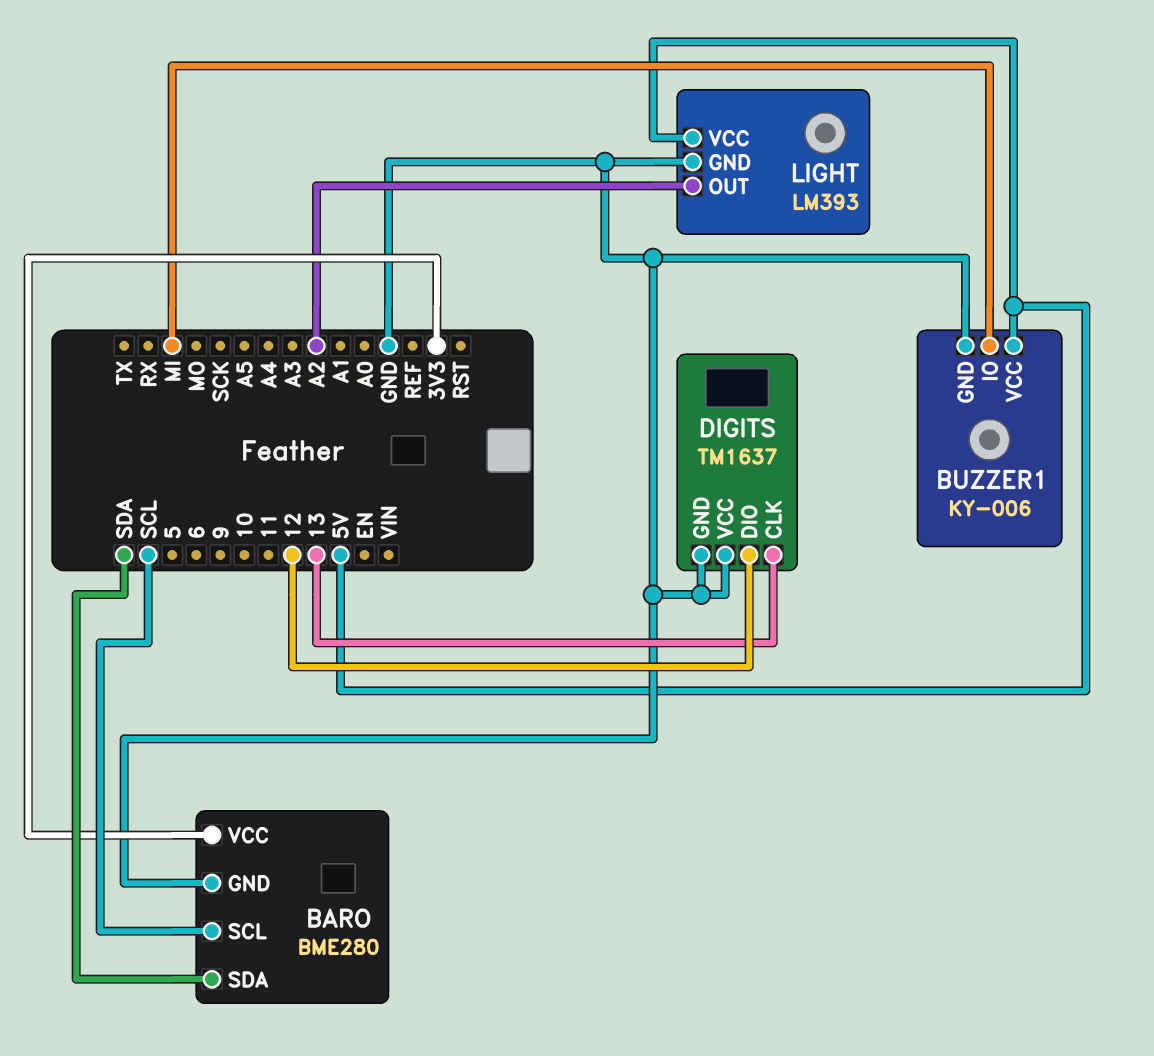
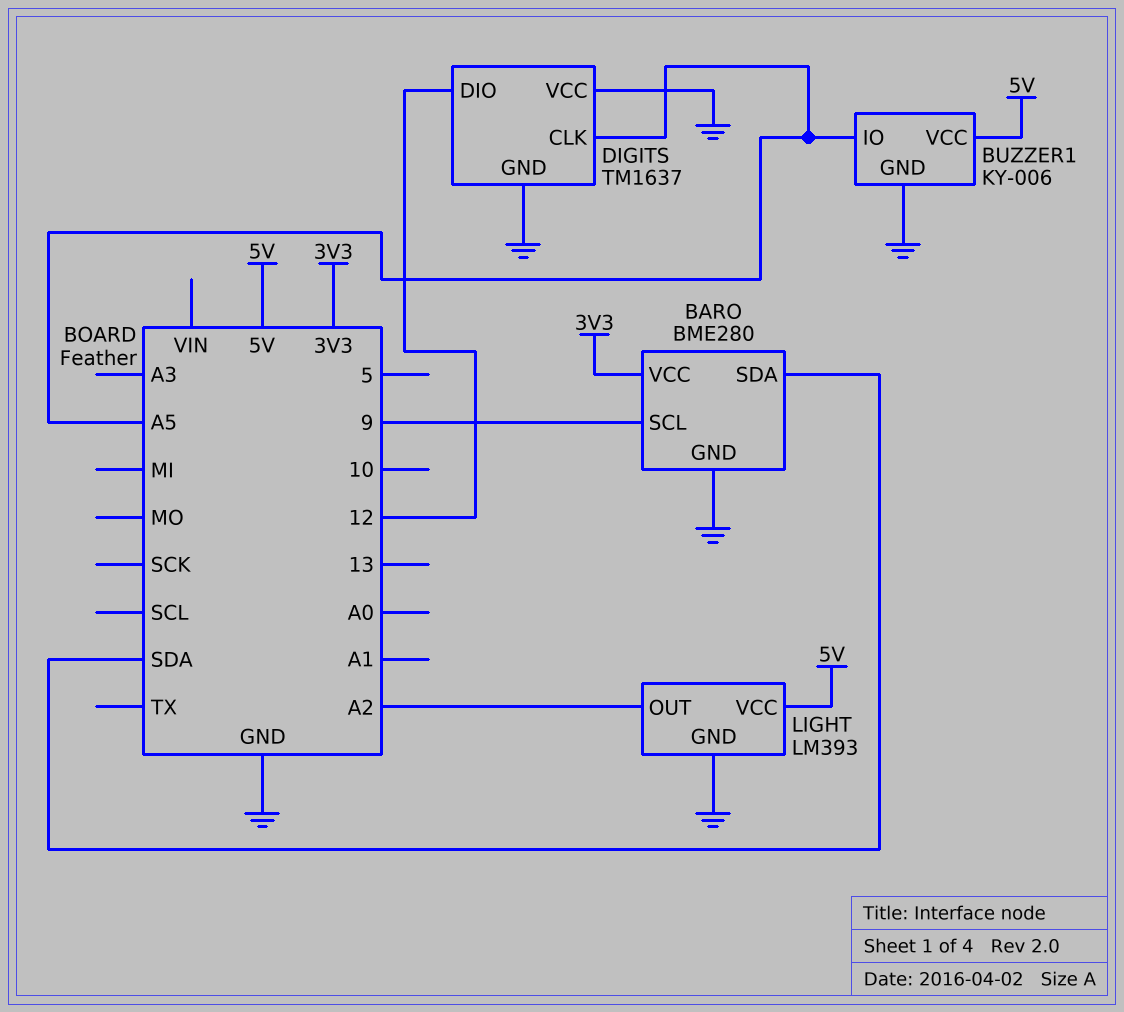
BARO pin SCL: SCL -> 9
BUZZER1 pin IO: MI -> A5
DIGITS pin CLK: 13 -> A5

